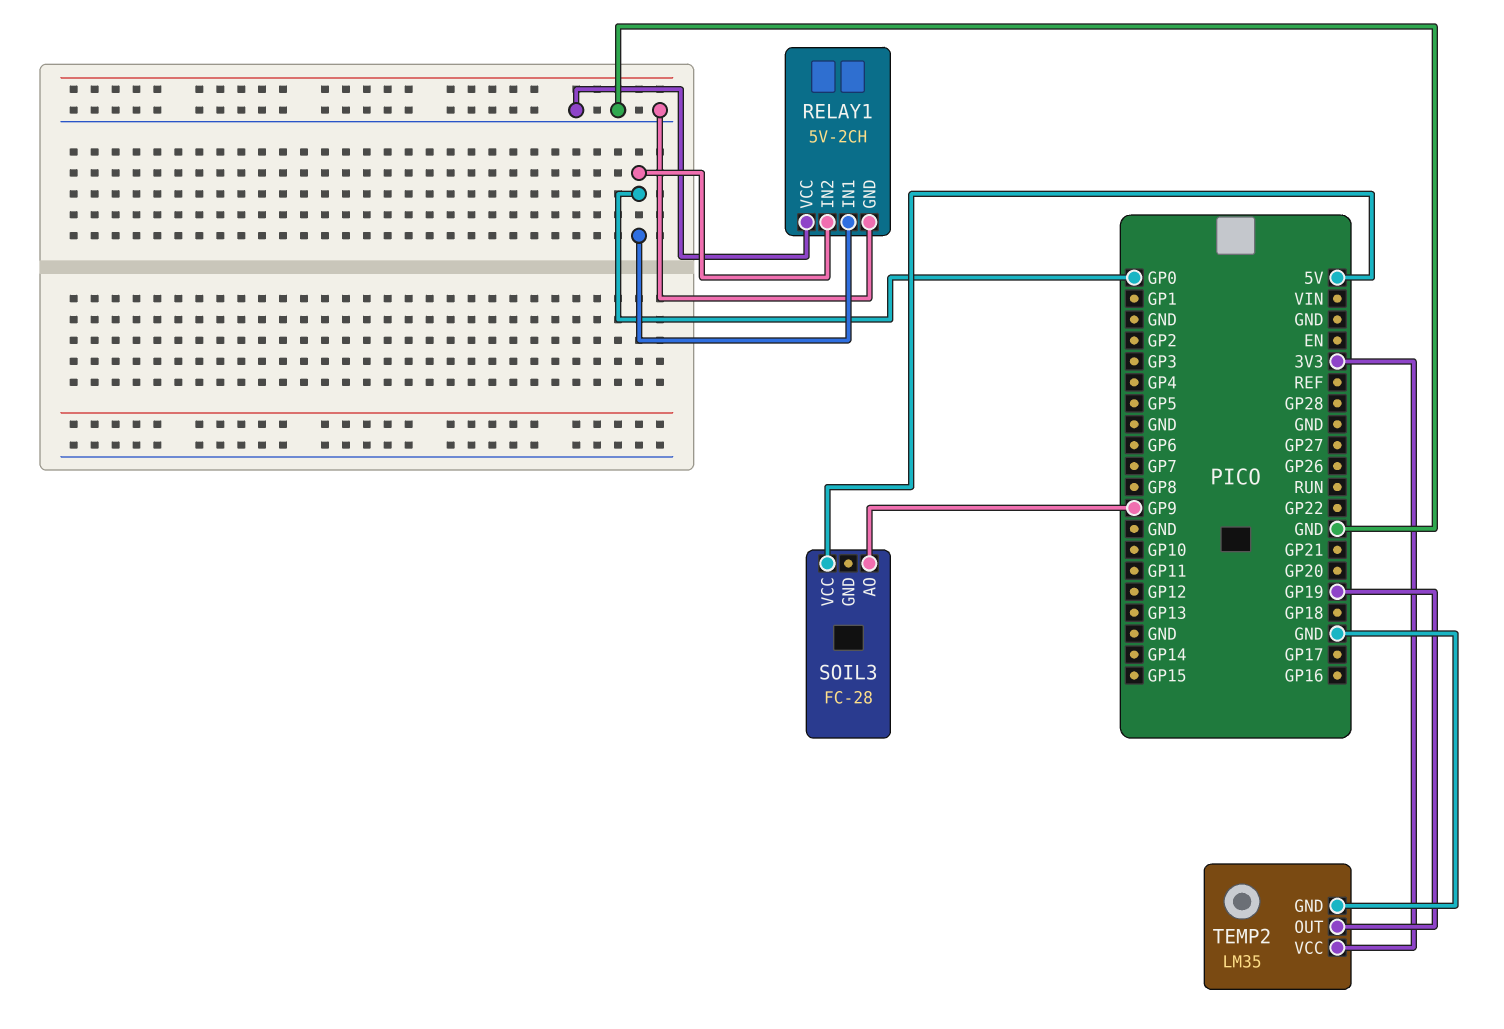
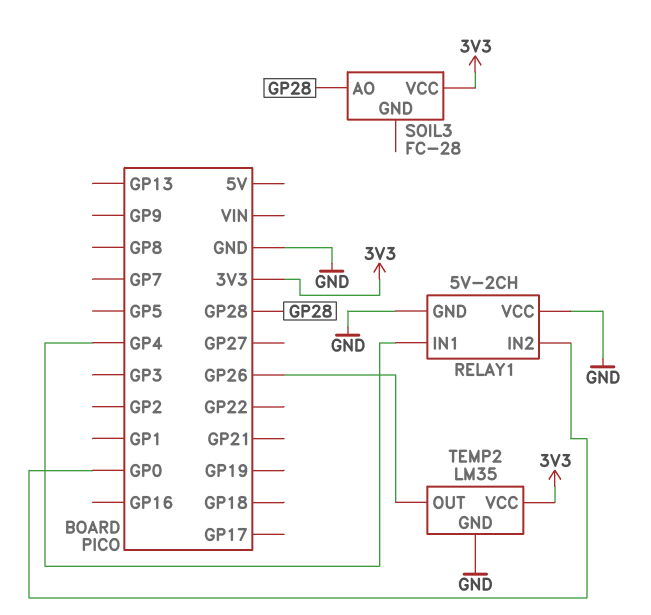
RELAY1 pin IN1: GP0 -> GP4
SOIL3 pin AO: GP9 -> GP28
SOIL3 pin VCC: 5V -> 3V3
TEMP2 pin OUT: GP19 -> GP26

